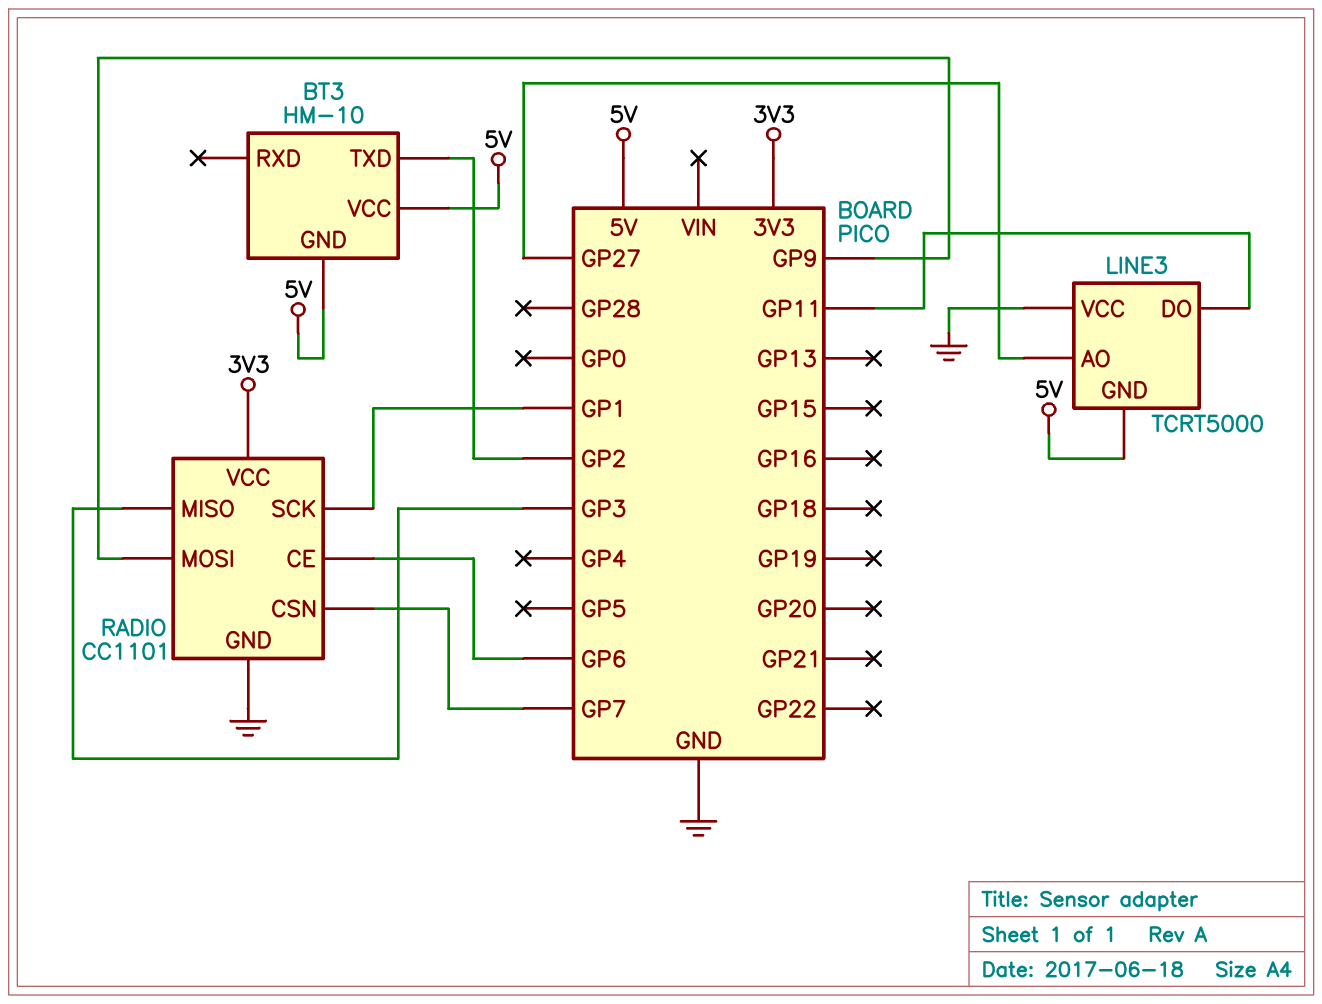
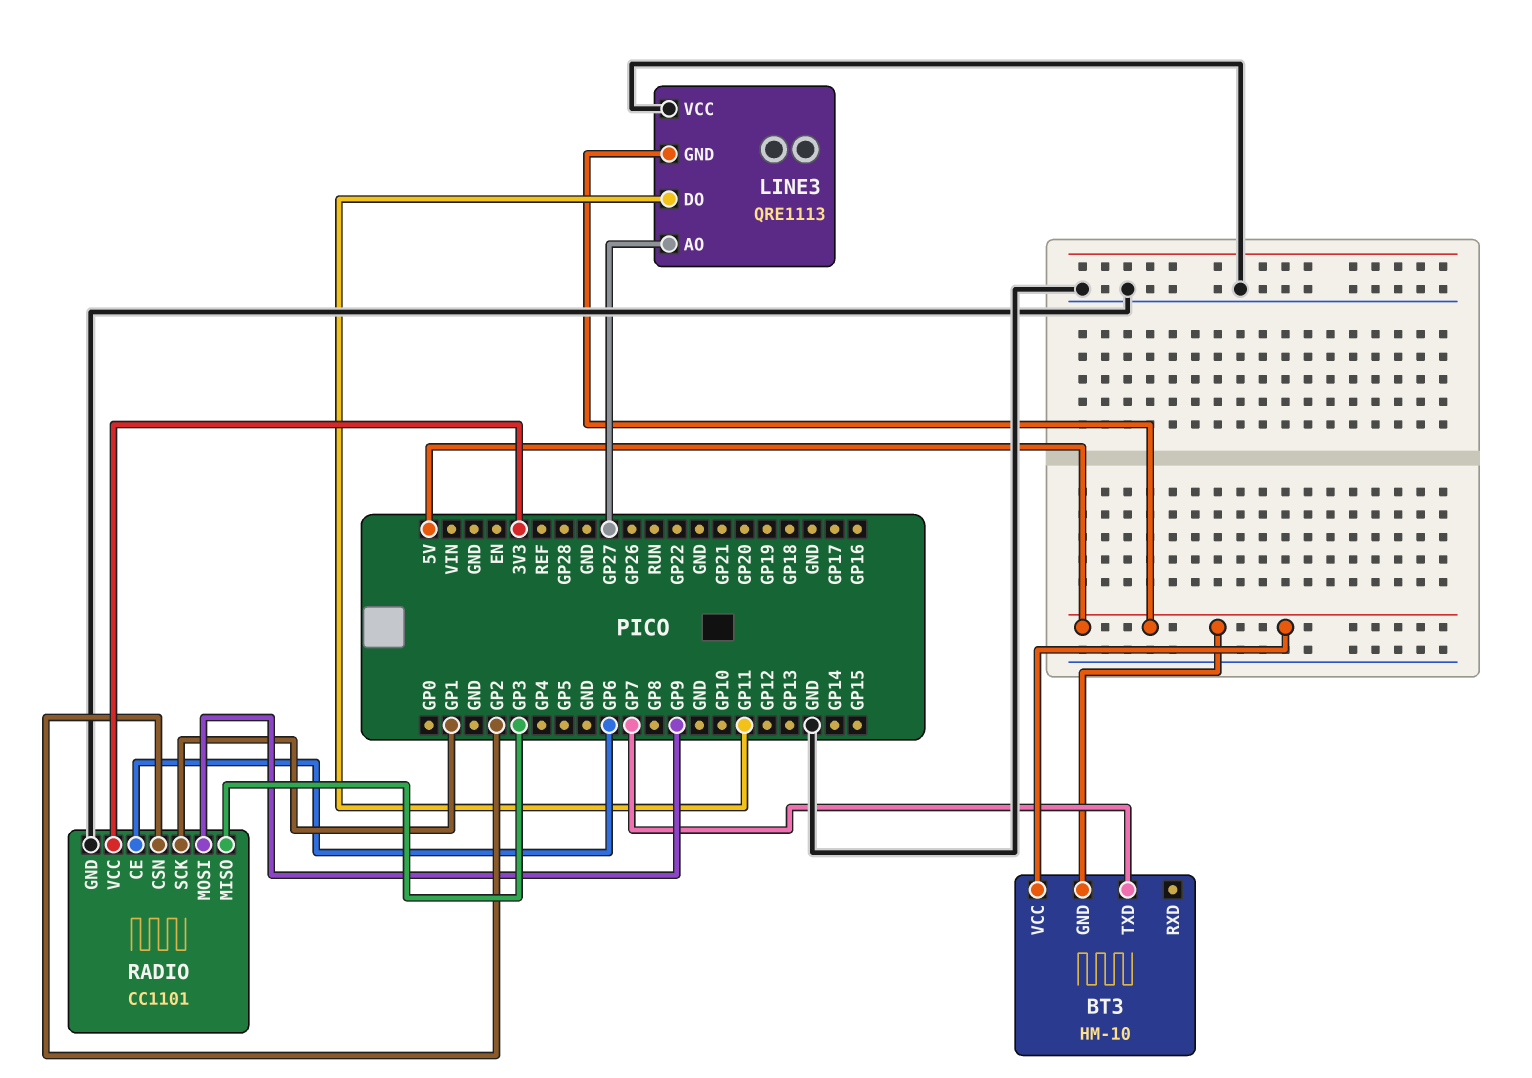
BT3 pin TXD: GP2 -> GP7
LINE3: TCRT5000 -> QRE1113
RADIO pin CSN: GP7 -> GP2

